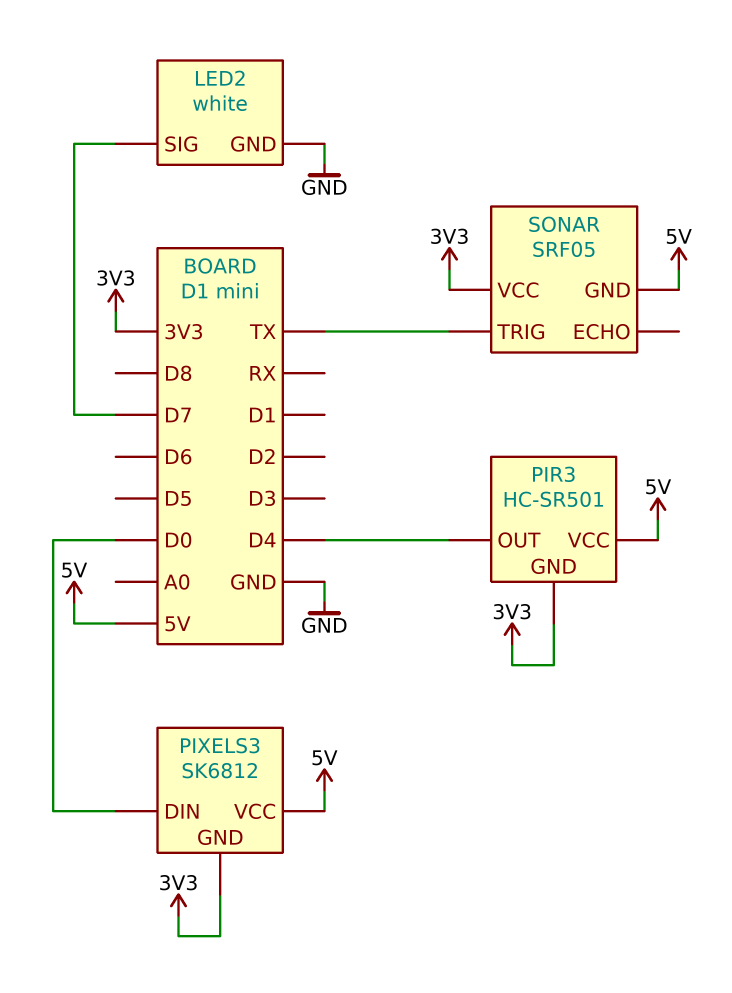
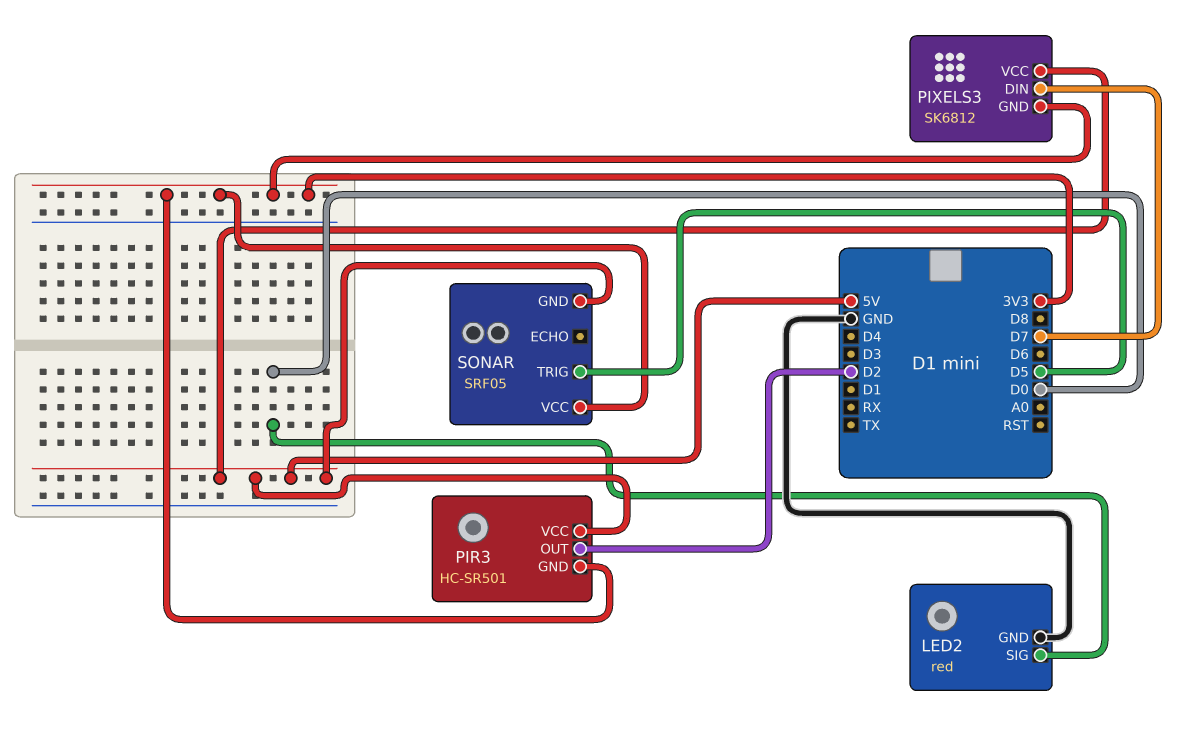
LED2: white -> red
LED2 pin SIG: D7 -> D0
PIR3 pin OUT: D4 -> D2
PIXELS3 pin DIN: D0 -> D7
SONAR pin TRIG: TX -> D5

